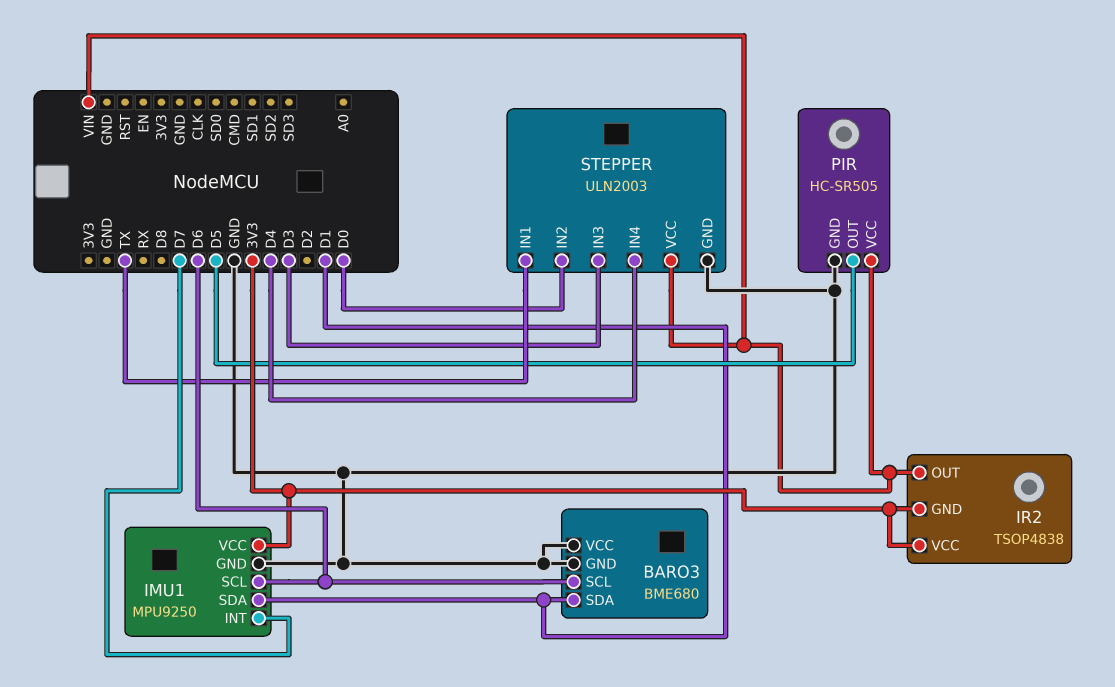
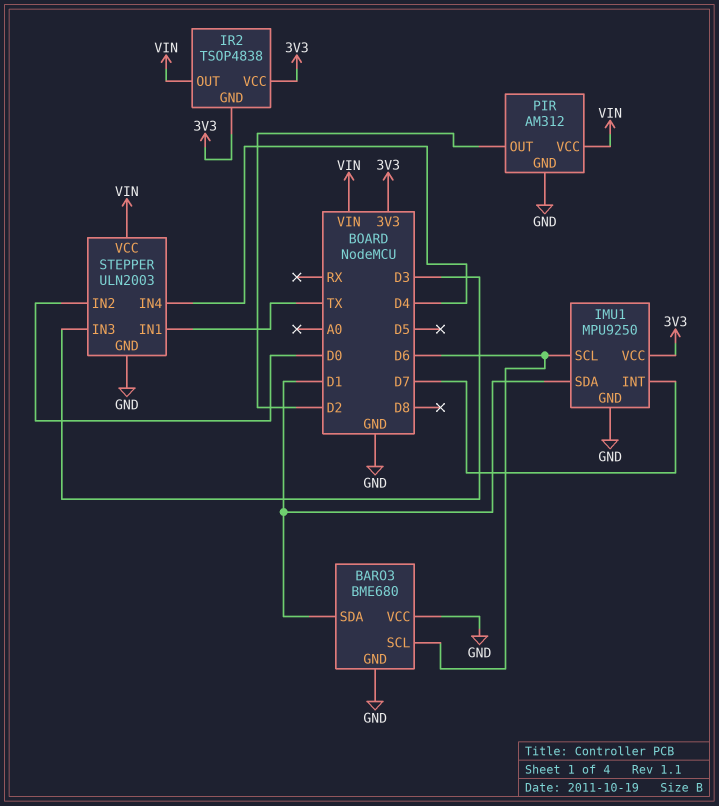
PIR: HC-SR505 -> AM312
PIR pin OUT: D5 -> D2

